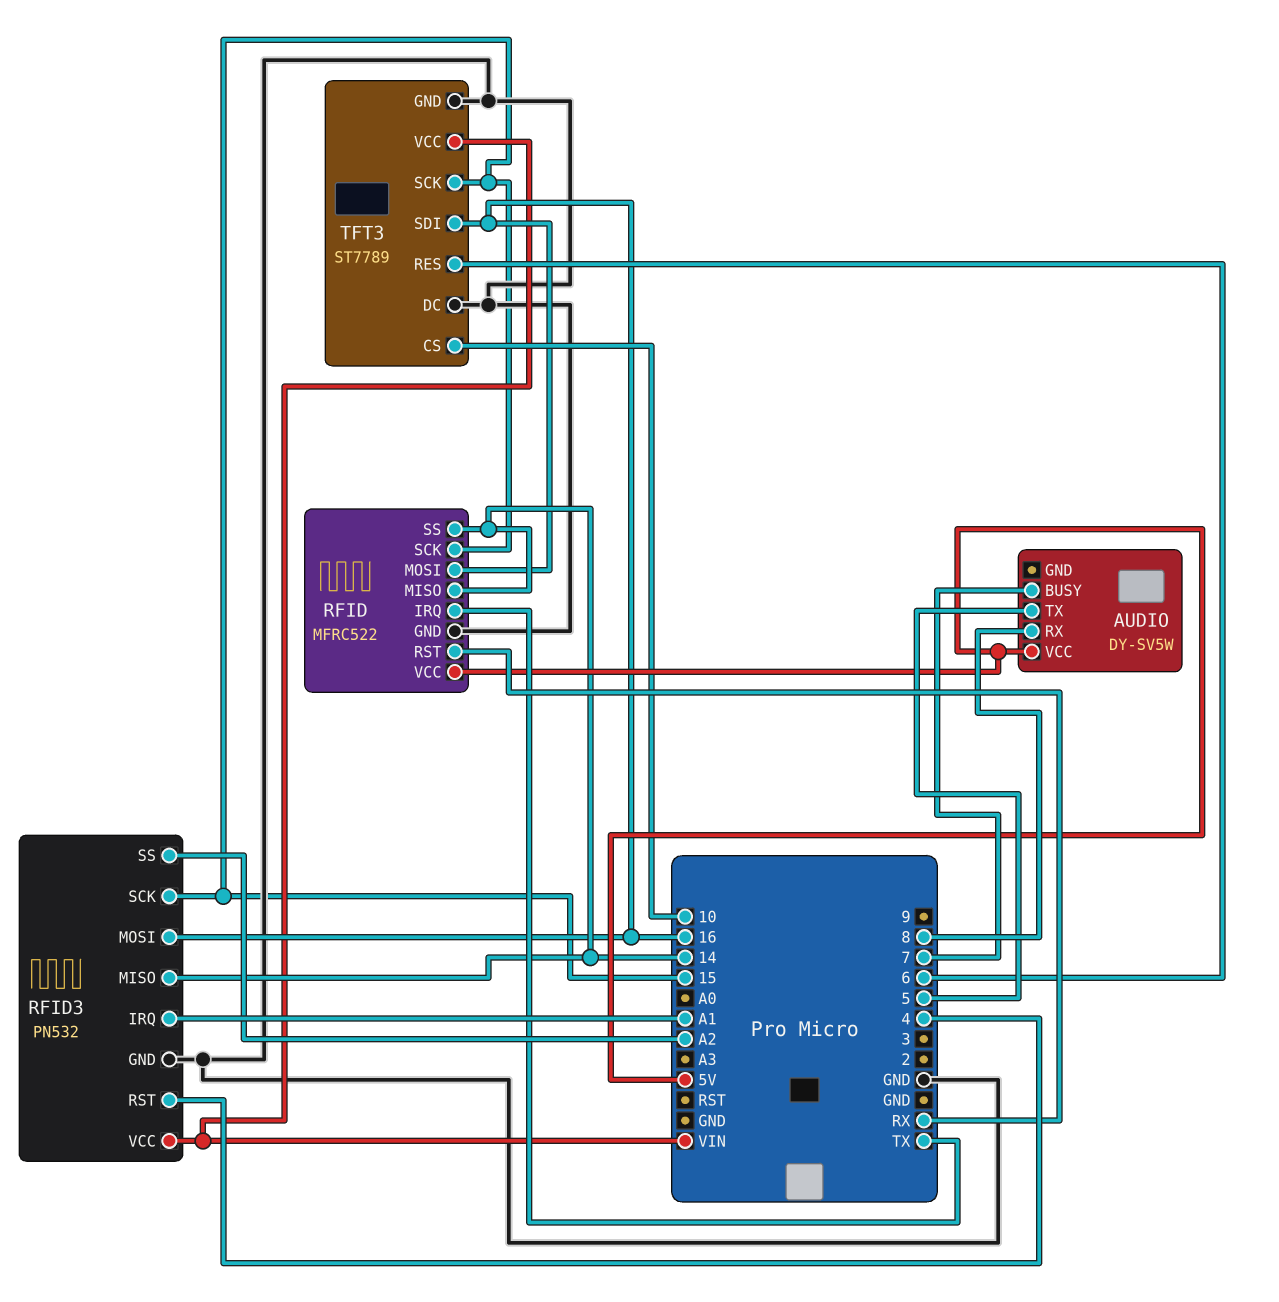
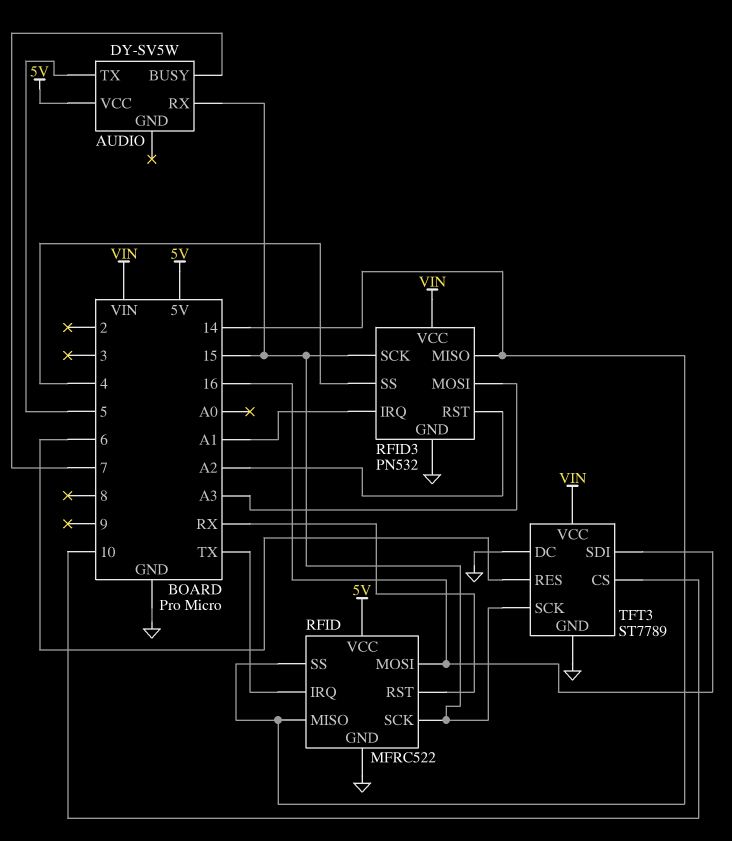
AUDIO pin RX: 8 -> 15
RFID3 pin MOSI: 16 -> A3
RFID3 pin RST: 4 -> A2
RFID3 pin SS: A2 -> 4

